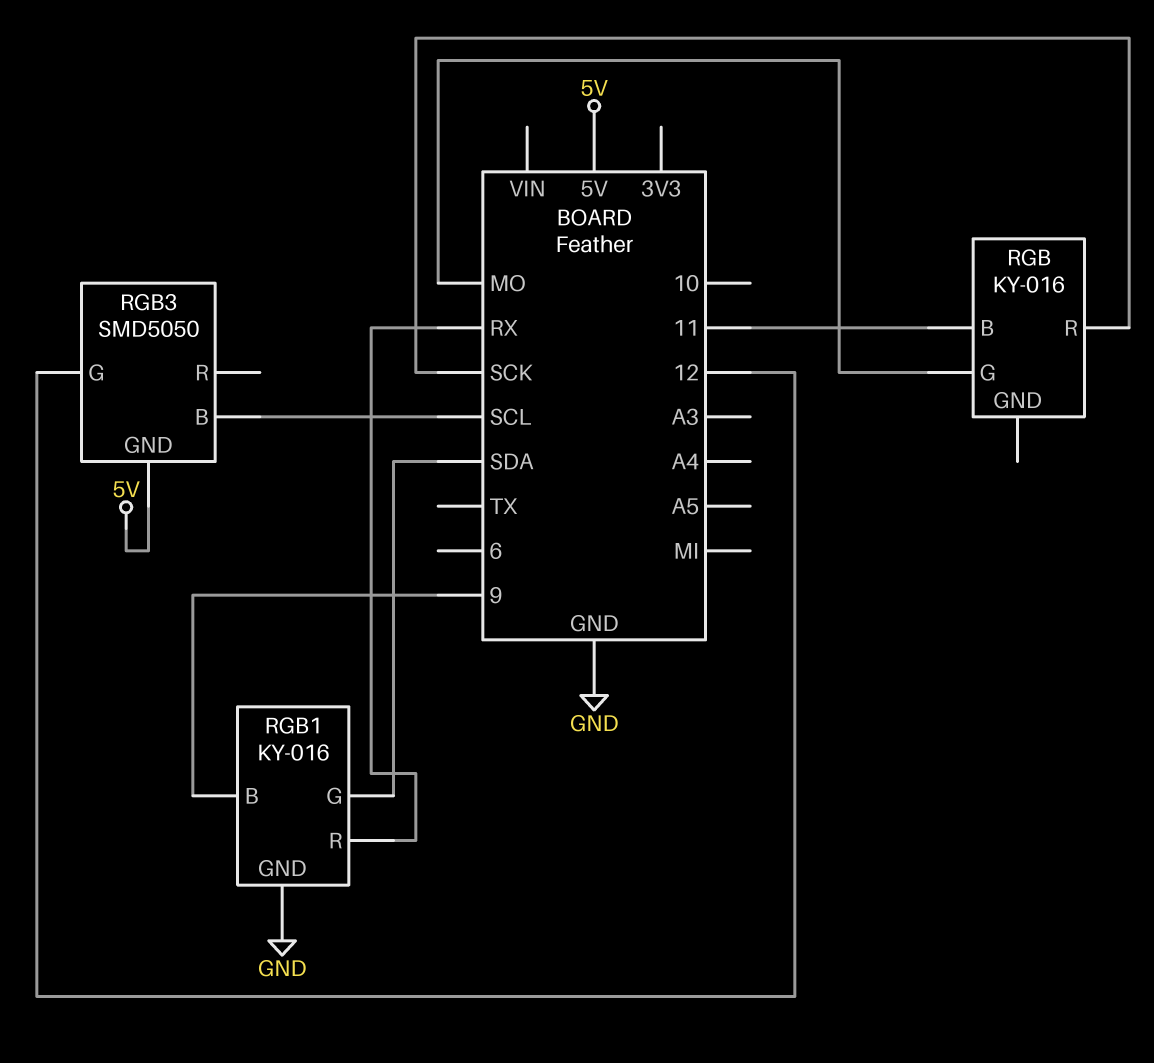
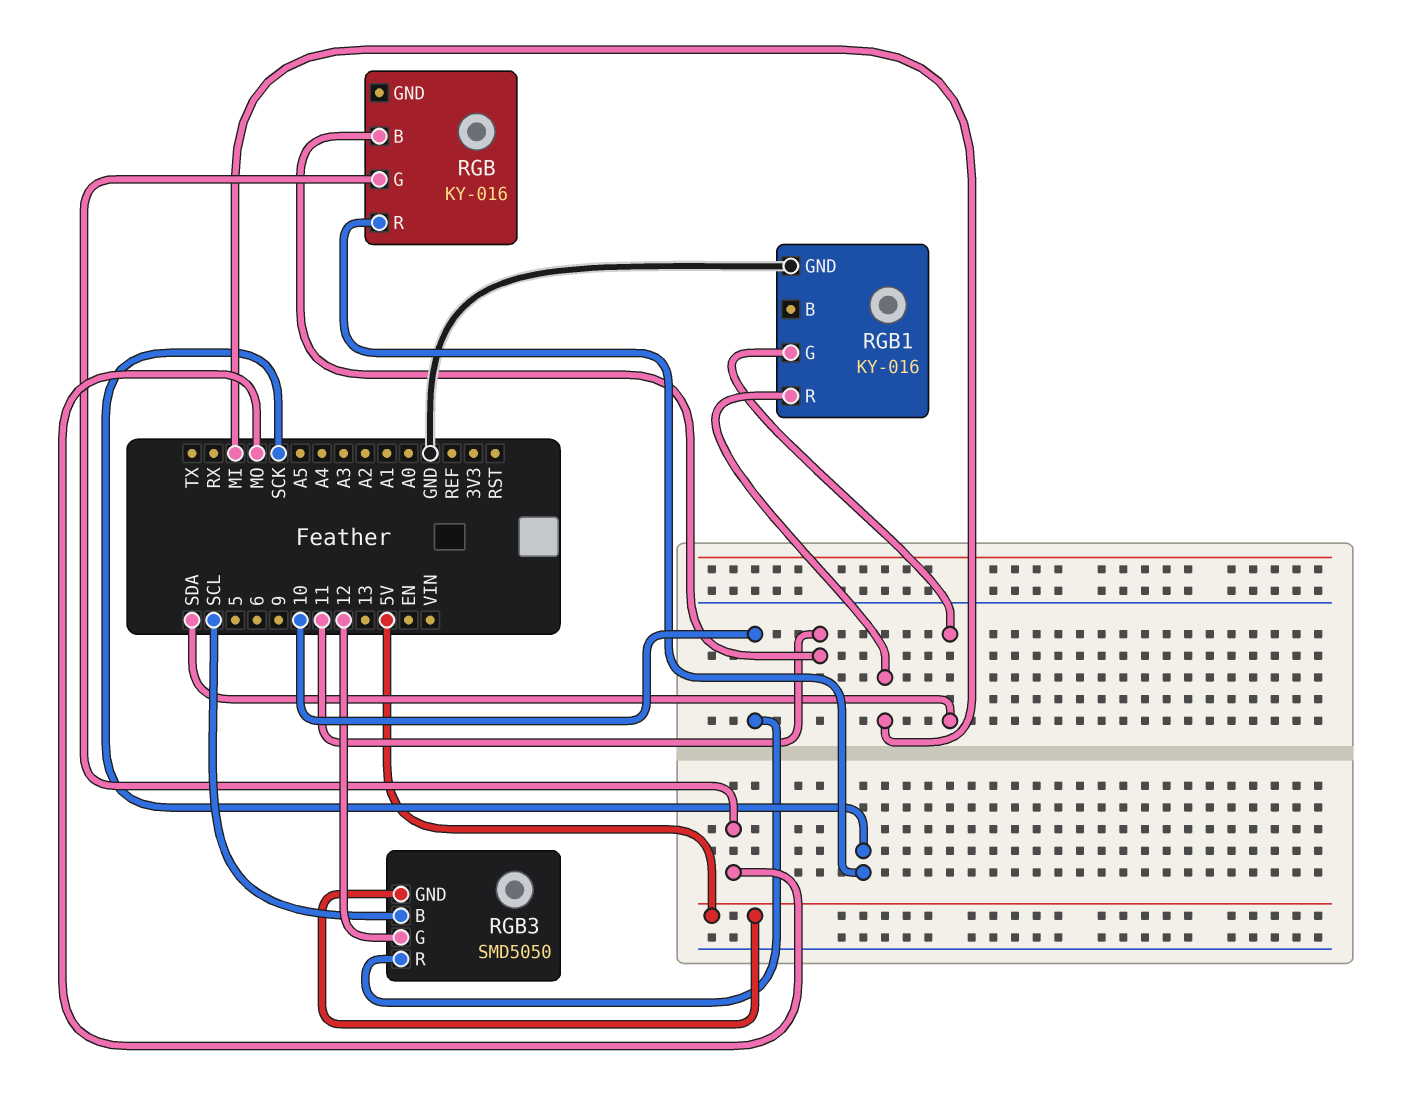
RGB1 pin B: 9 -> none
RGB1 pin R: RX -> MI
RGB3 pin R: none -> 10

